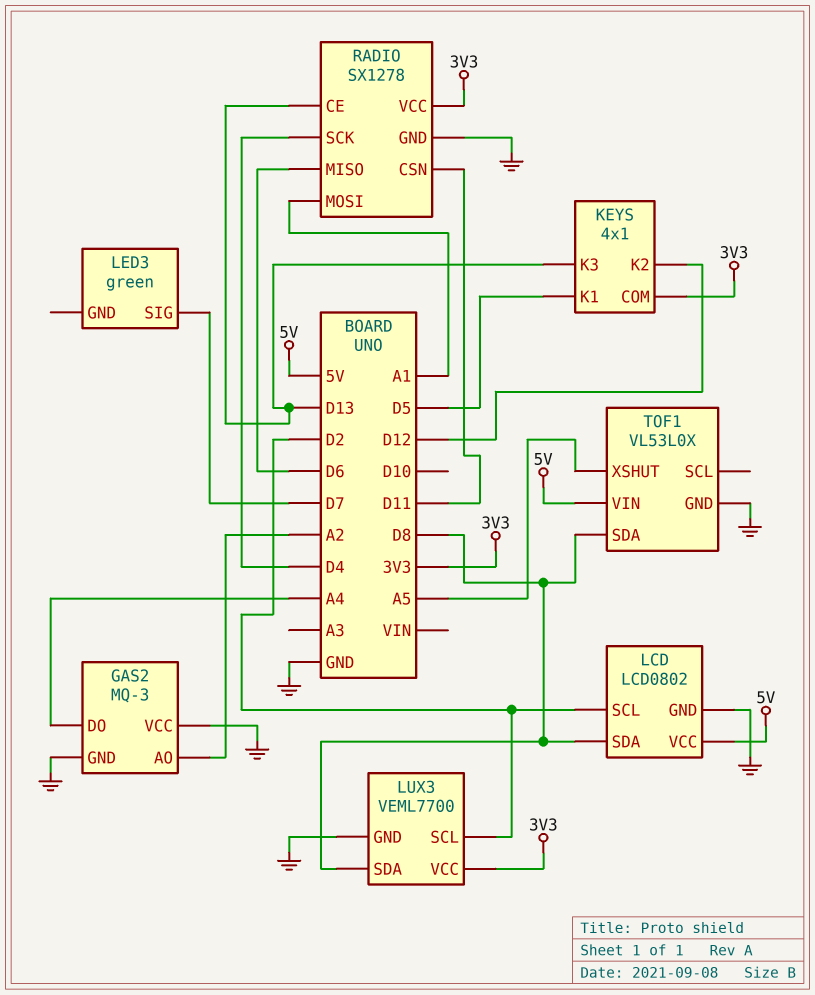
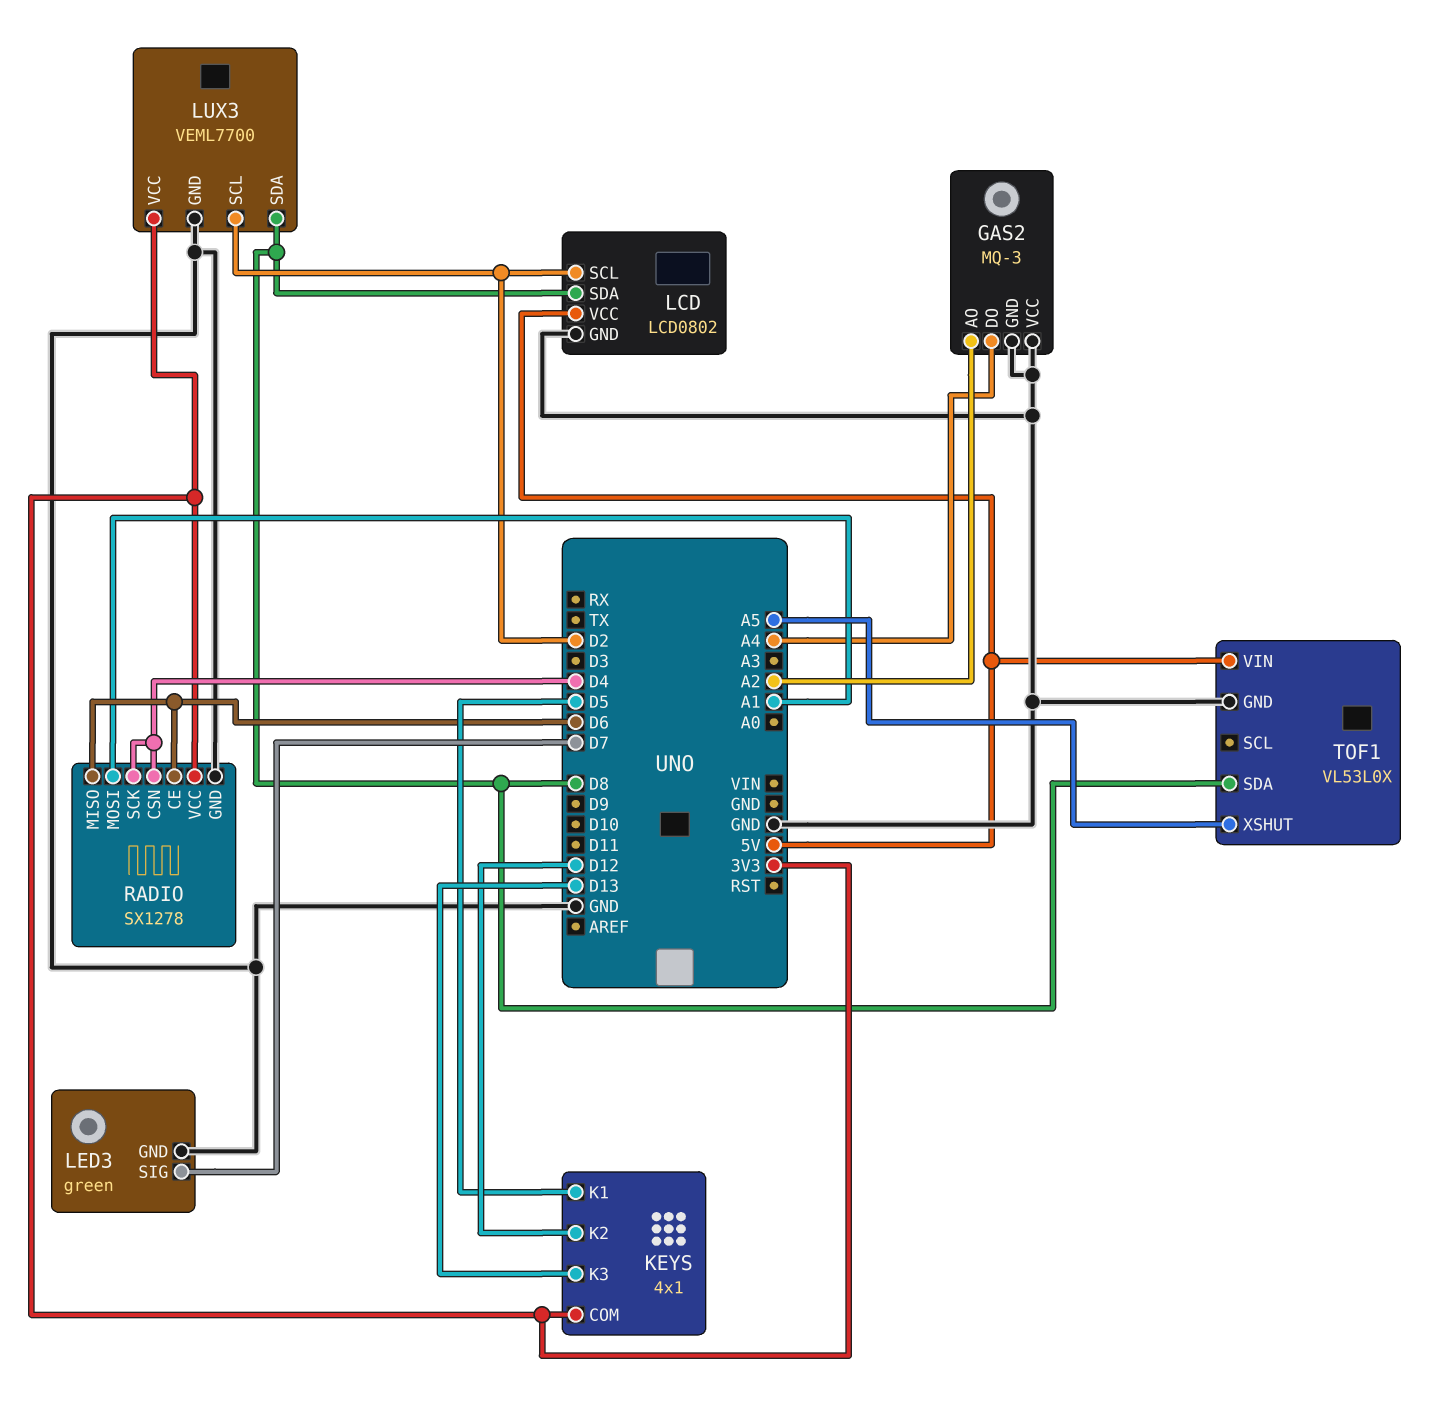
LED3 pin GND: none -> GND
RADIO pin CE: D13 -> D6
RADIO pin CSN: D11 -> D4

